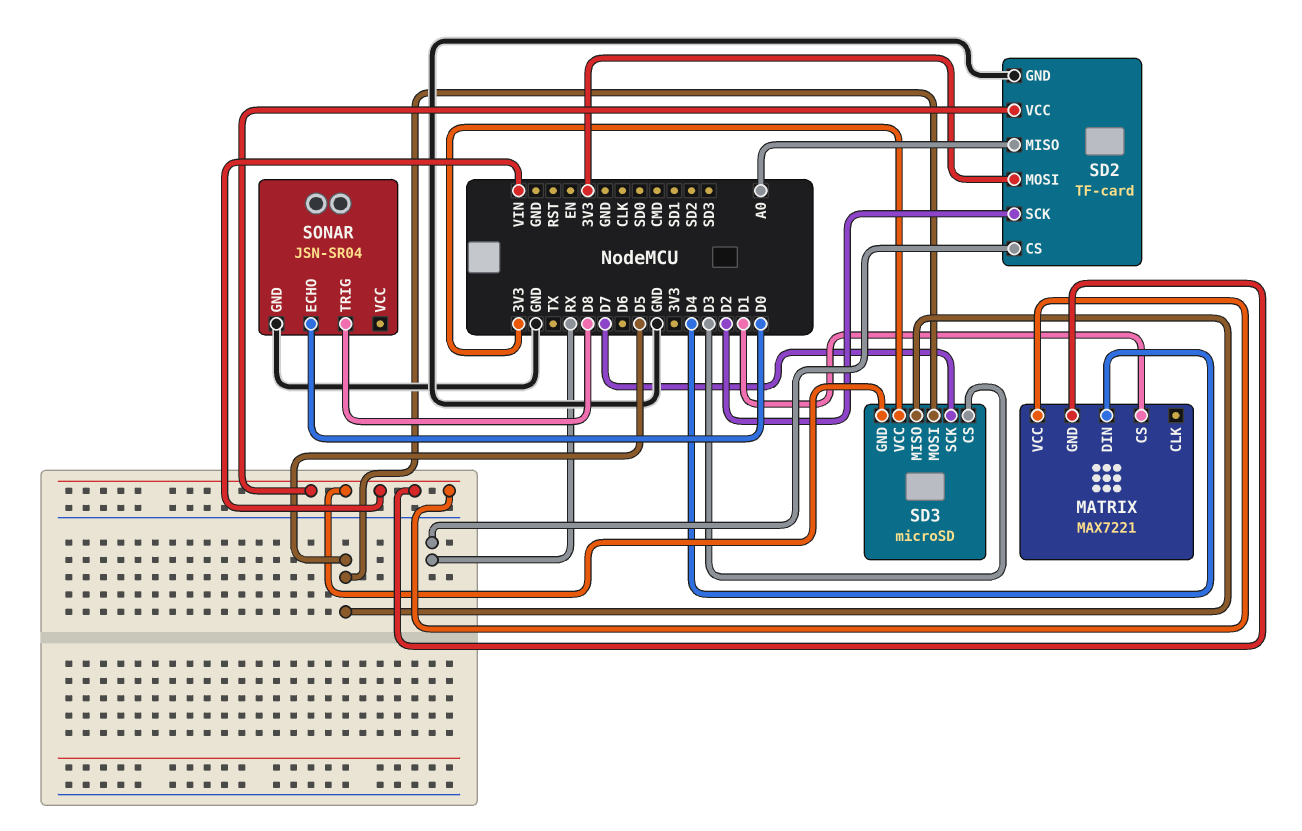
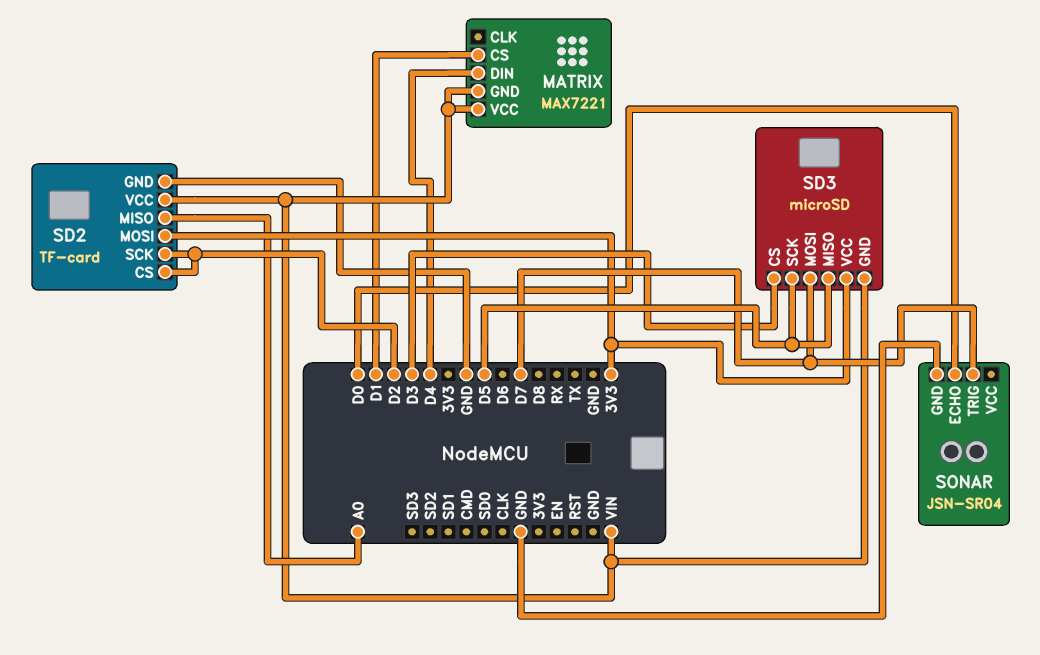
SD2 pin CS: RX -> D2
SD3 pin MOSI: D5 -> D7
SD3 pin SCK: D7 -> D5
SONAR pin TRIG: D8 -> D7

